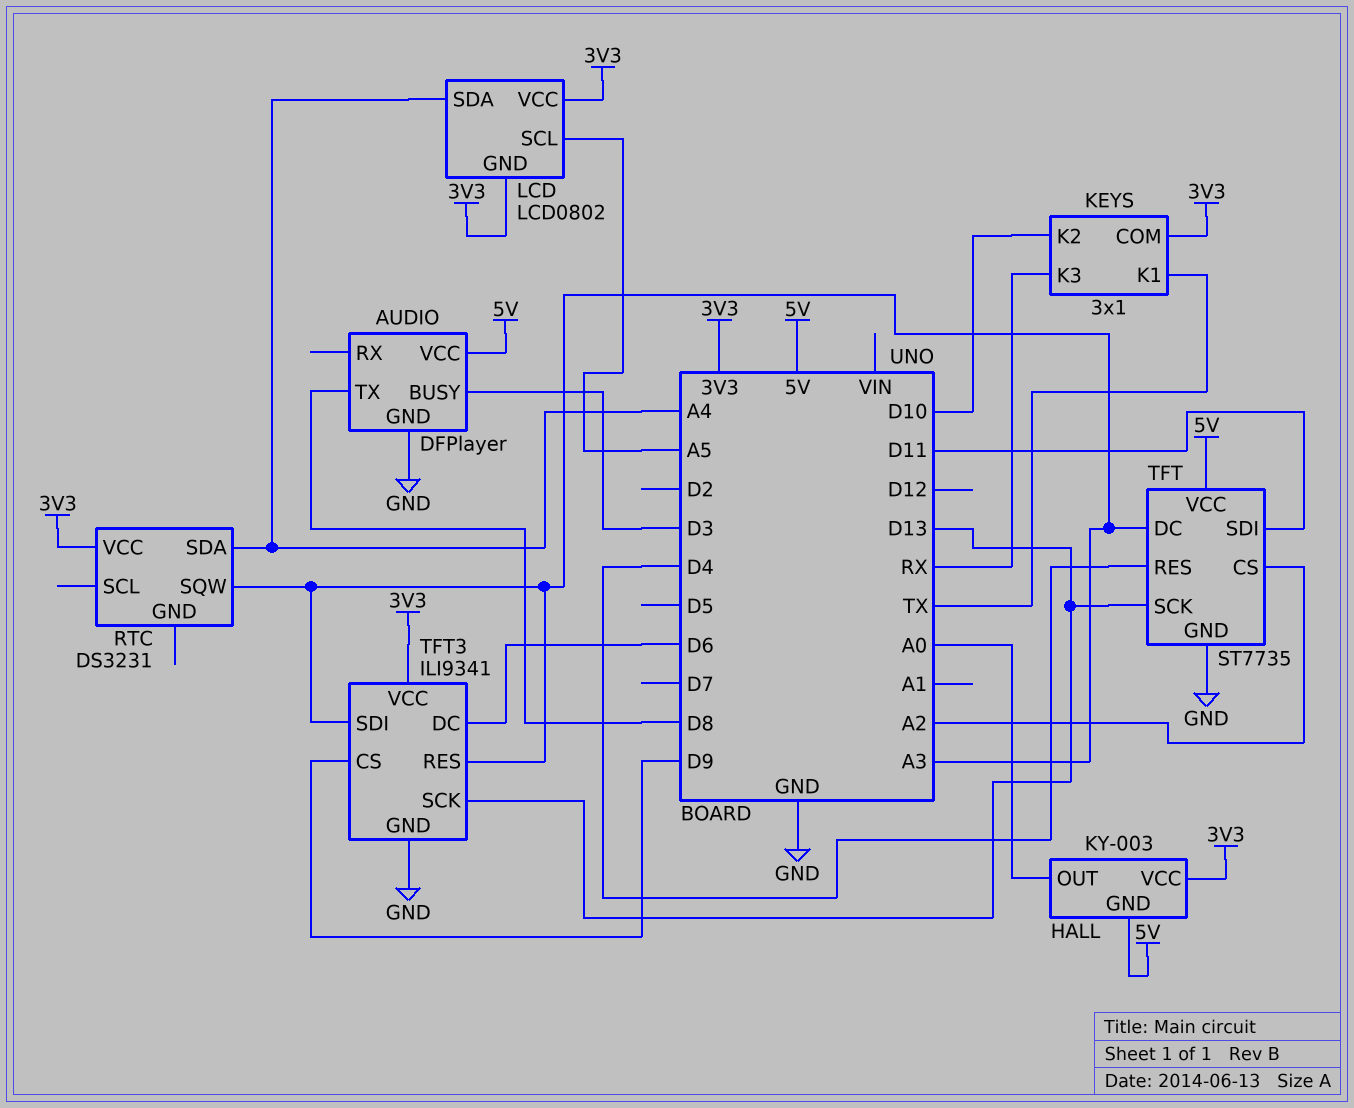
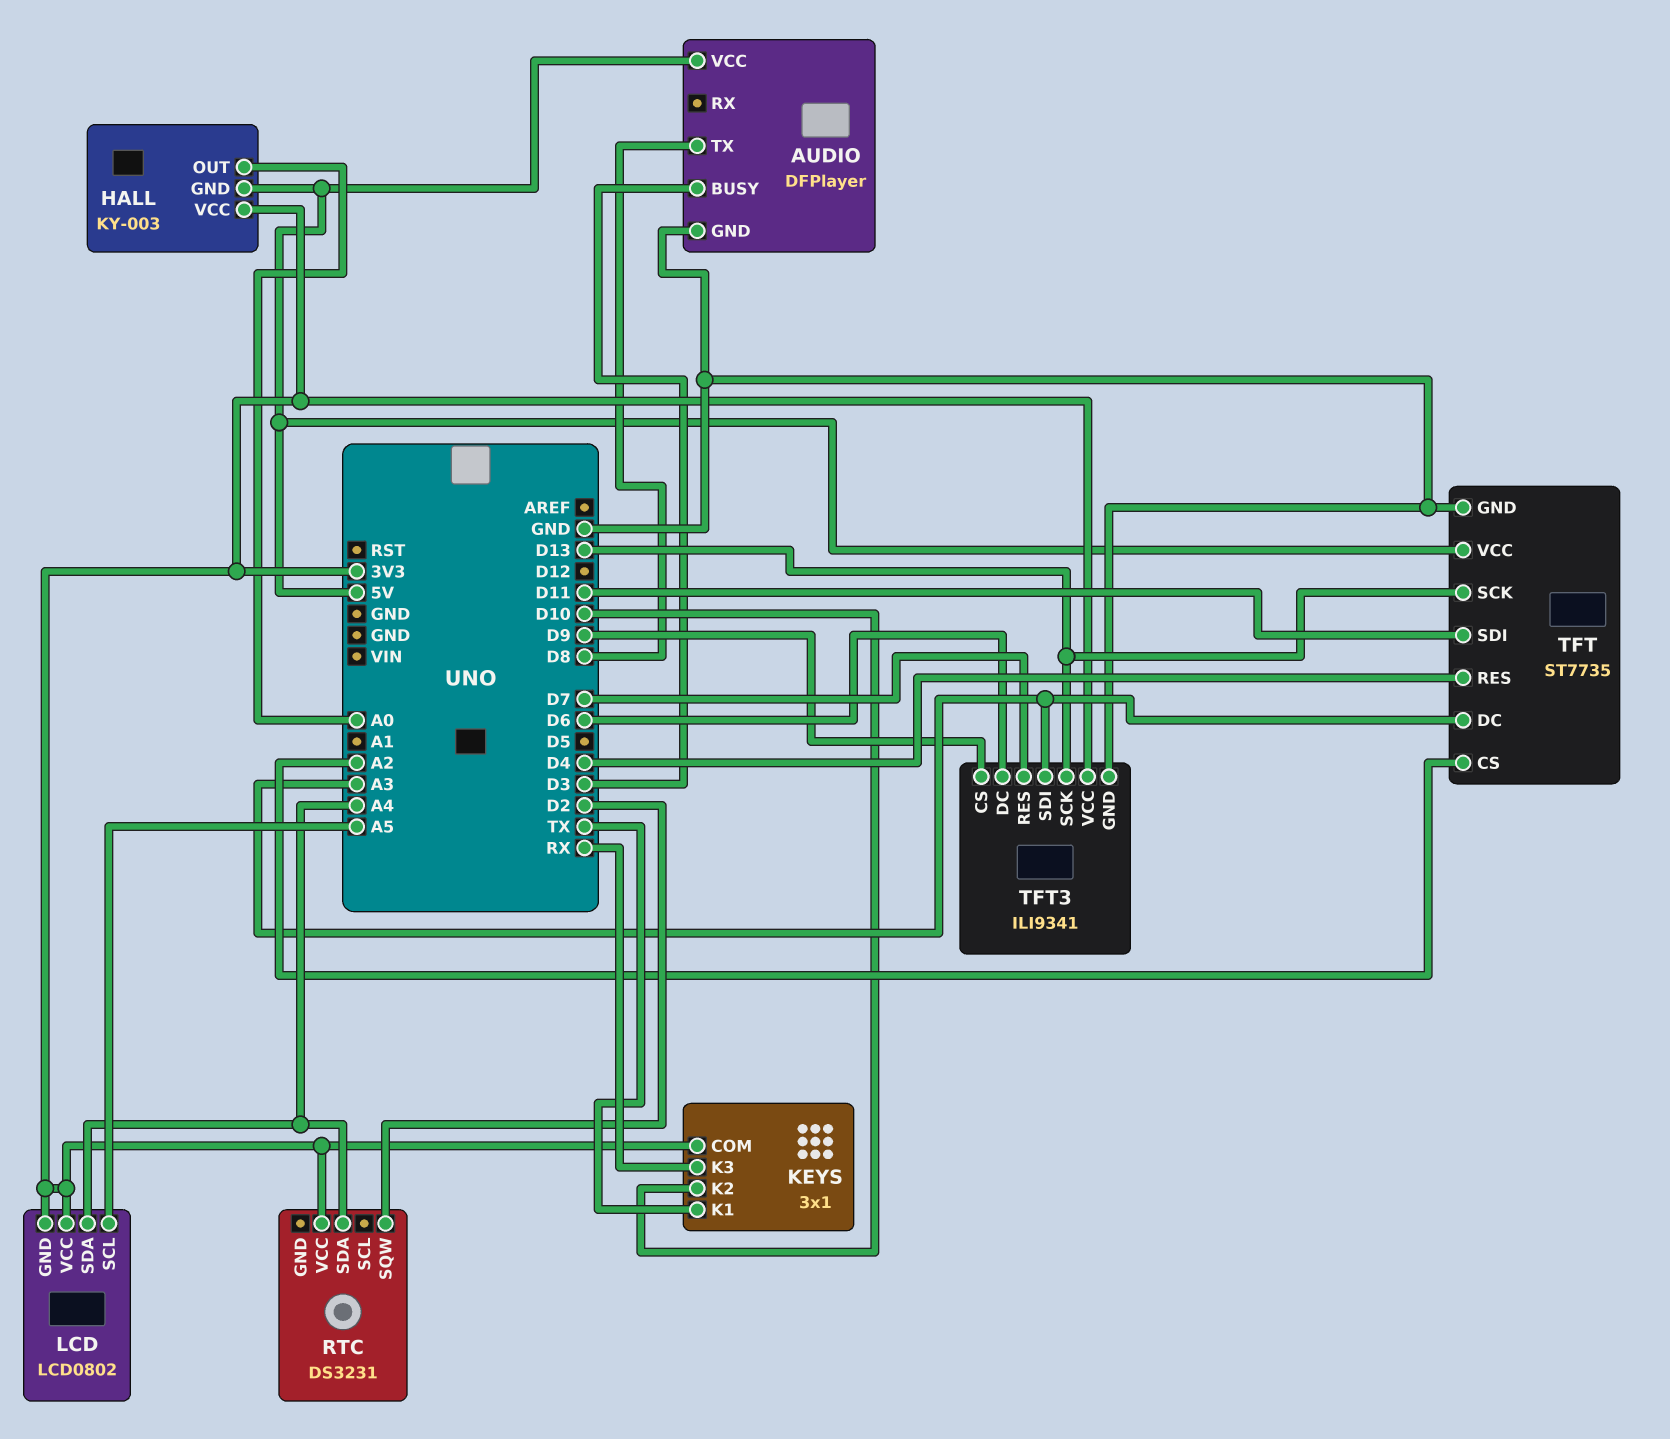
RTC pin SQW: A3 -> D2
TFT3 pin RES: A3 -> D7

